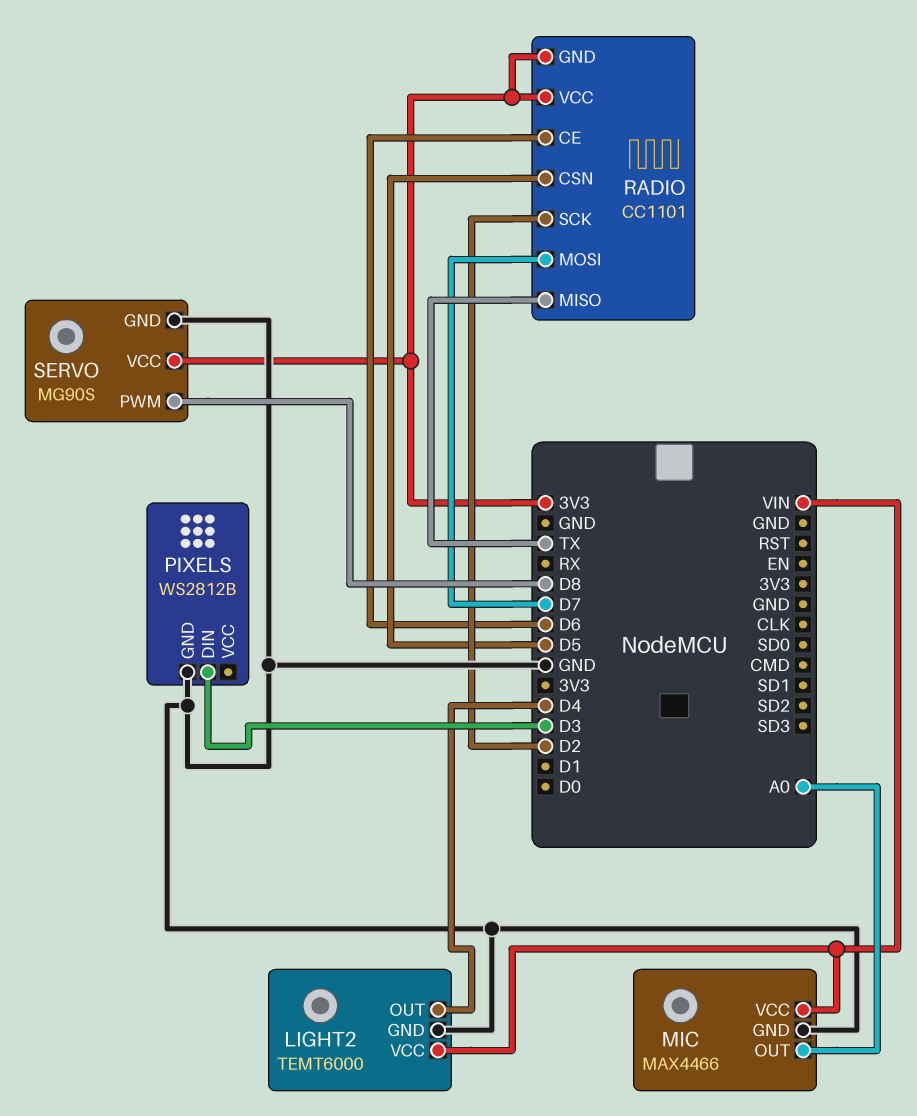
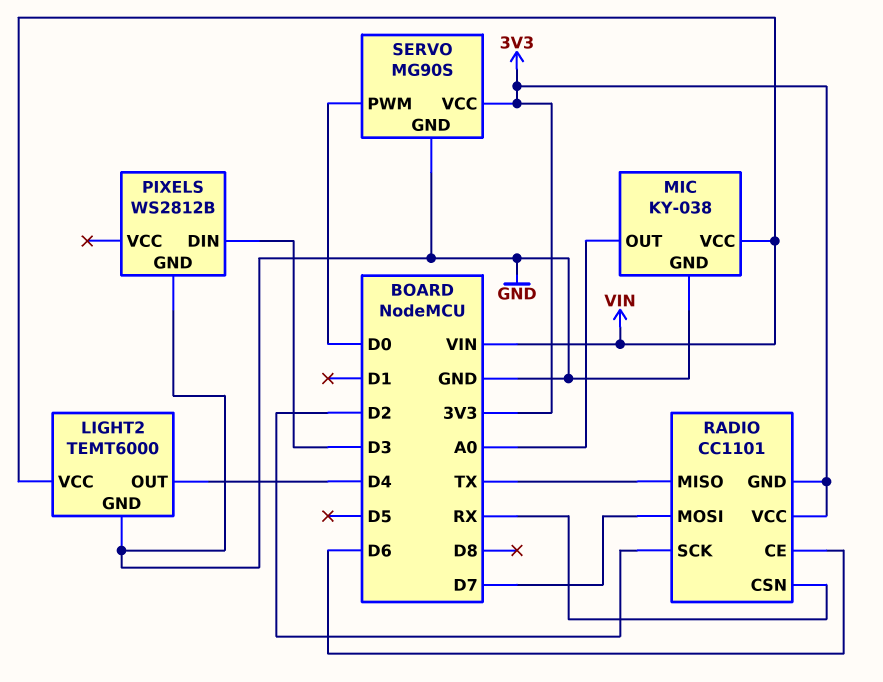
MIC: MAX4466 -> KY-038
RADIO pin CSN: D5 -> RX
SERVO pin PWM: D8 -> D0

